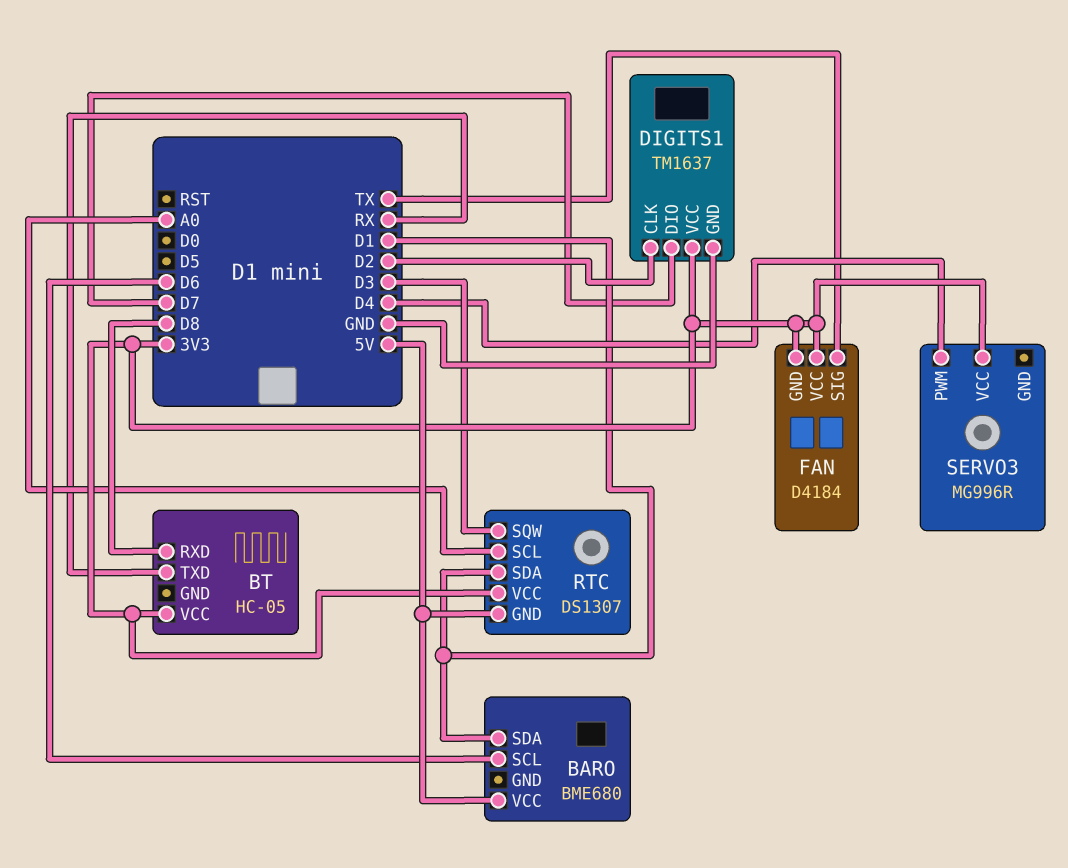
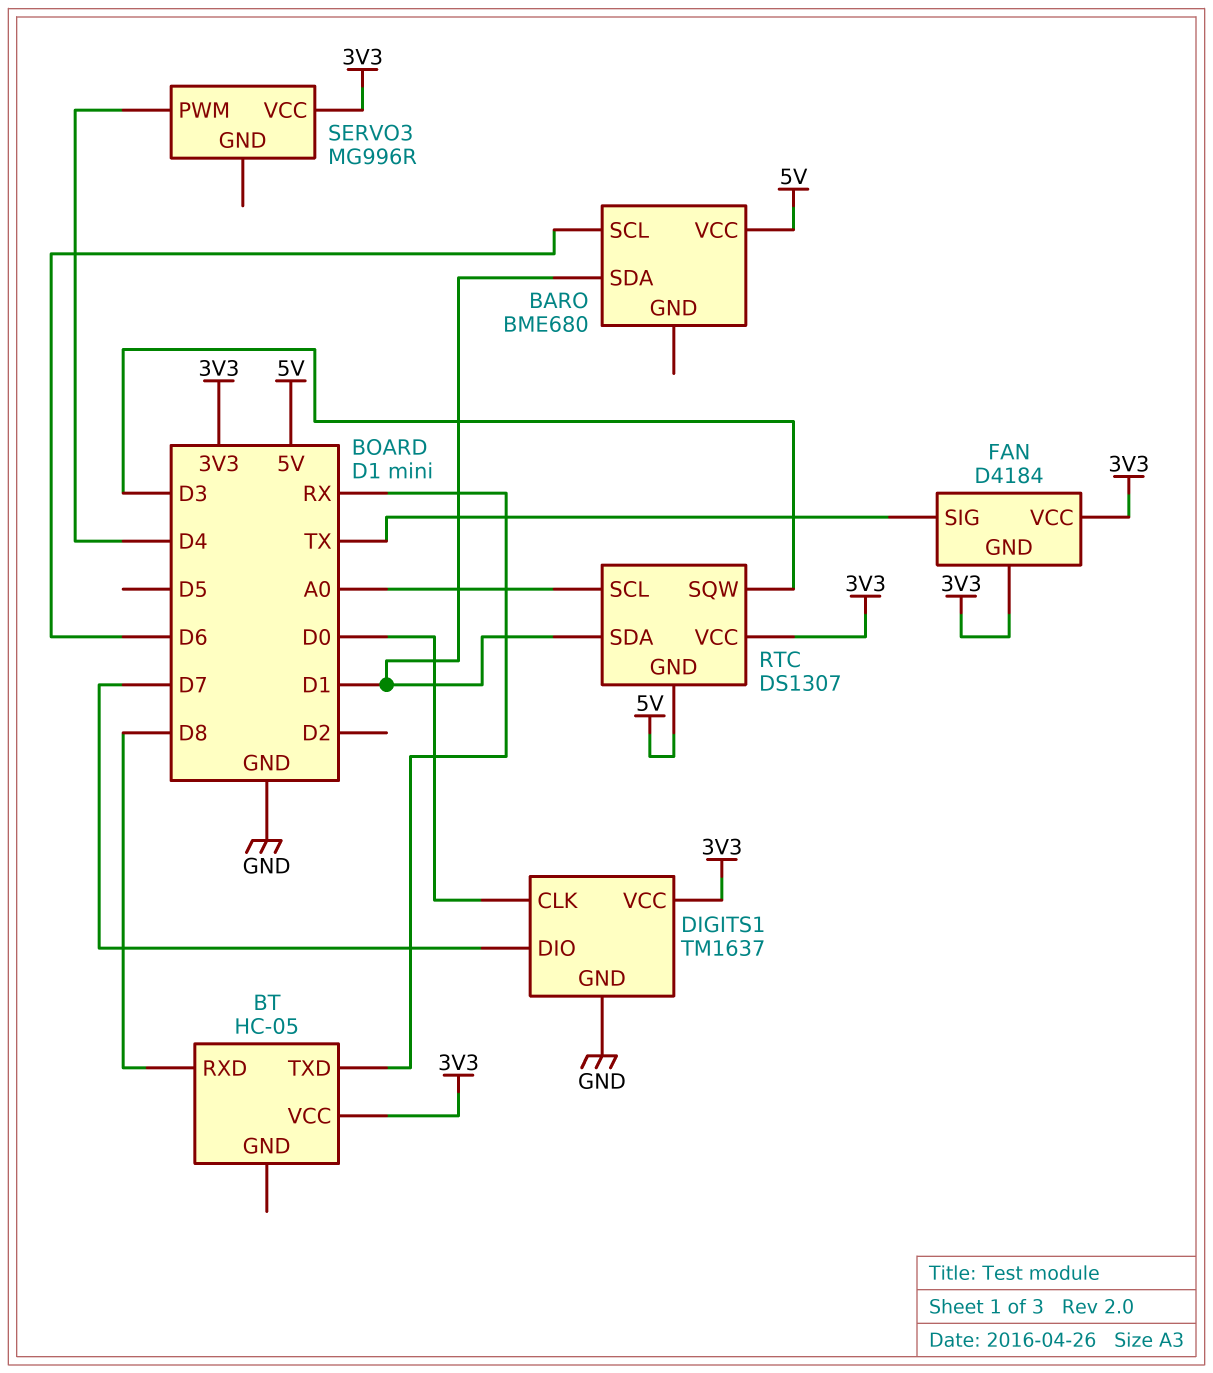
DIGITS1 pin CLK: D2 -> D0

